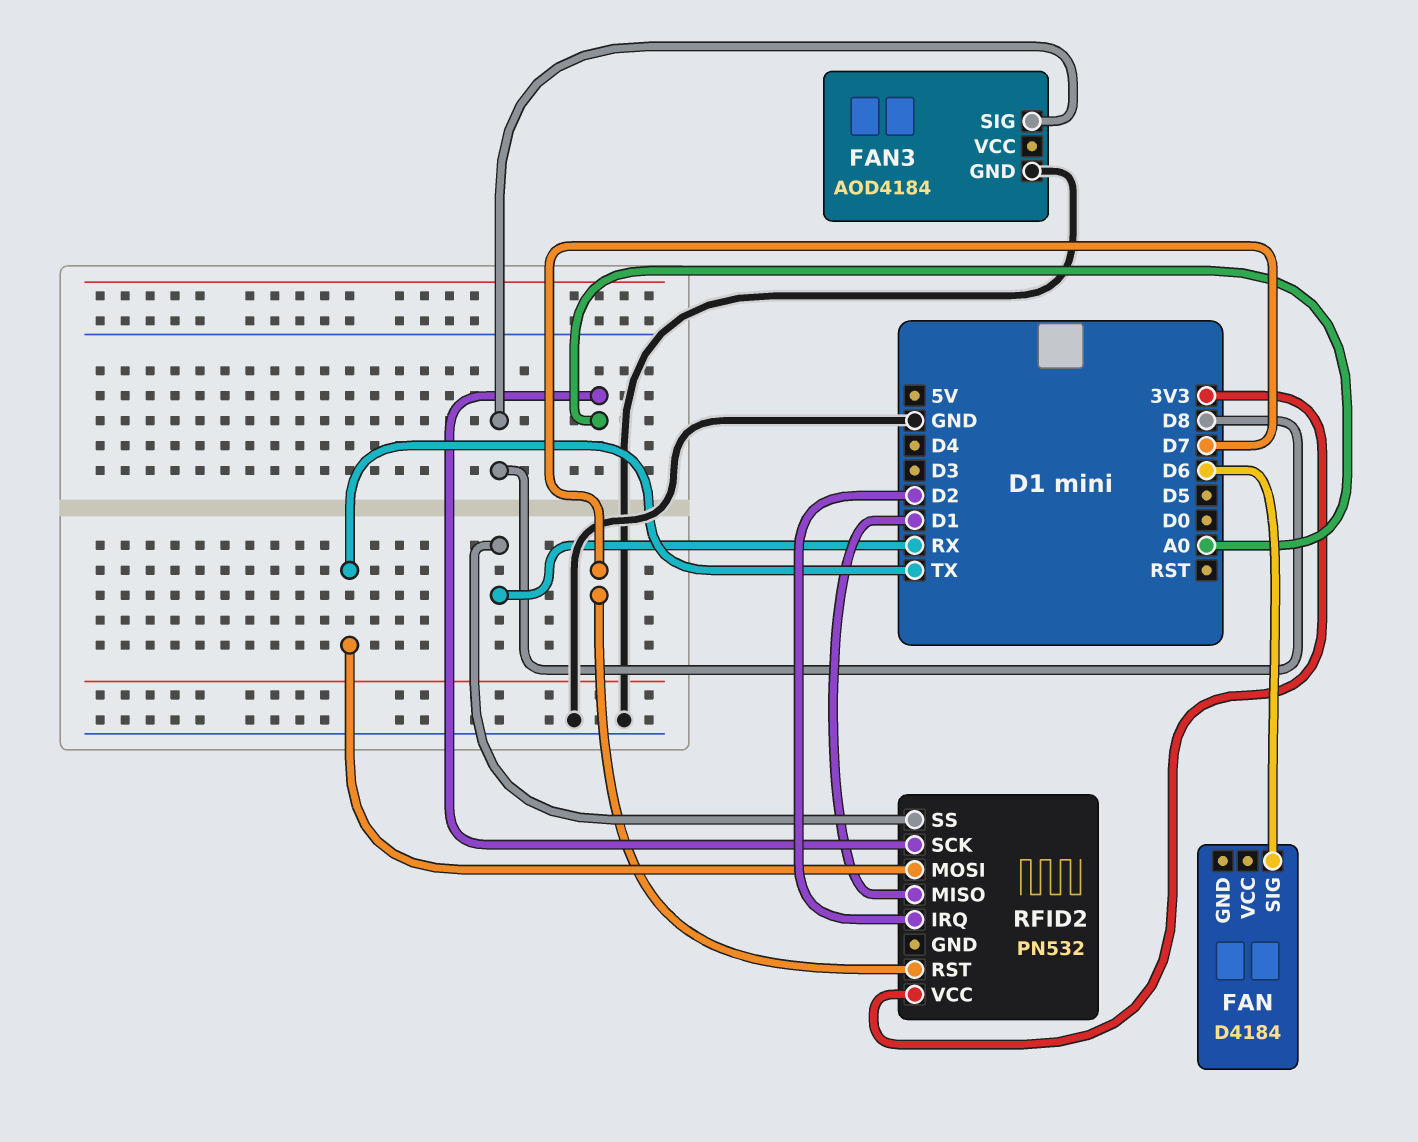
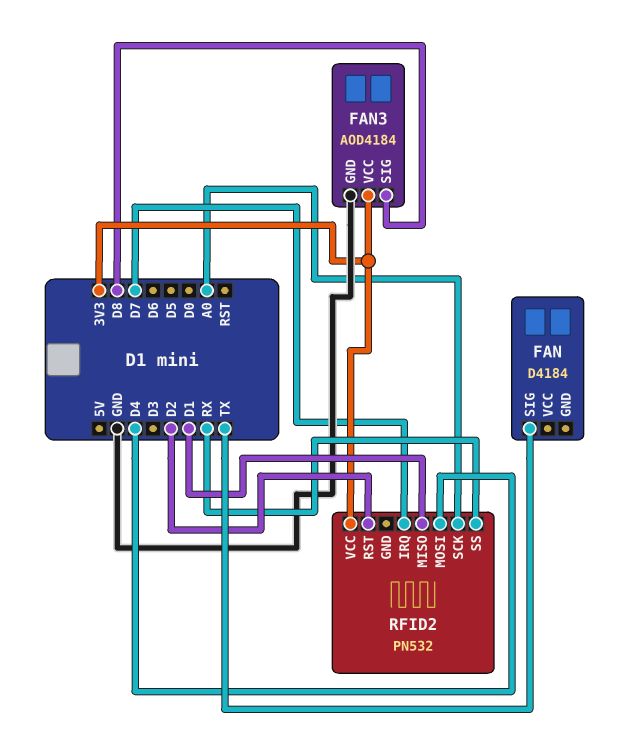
FAN pin SIG: D6 -> TX
FAN3 pin VCC: none -> 3V3
RFID2 pin IRQ: D2 -> D7
RFID2 pin MOSI: TX -> D4
RFID2 pin RST: D7 -> D2

